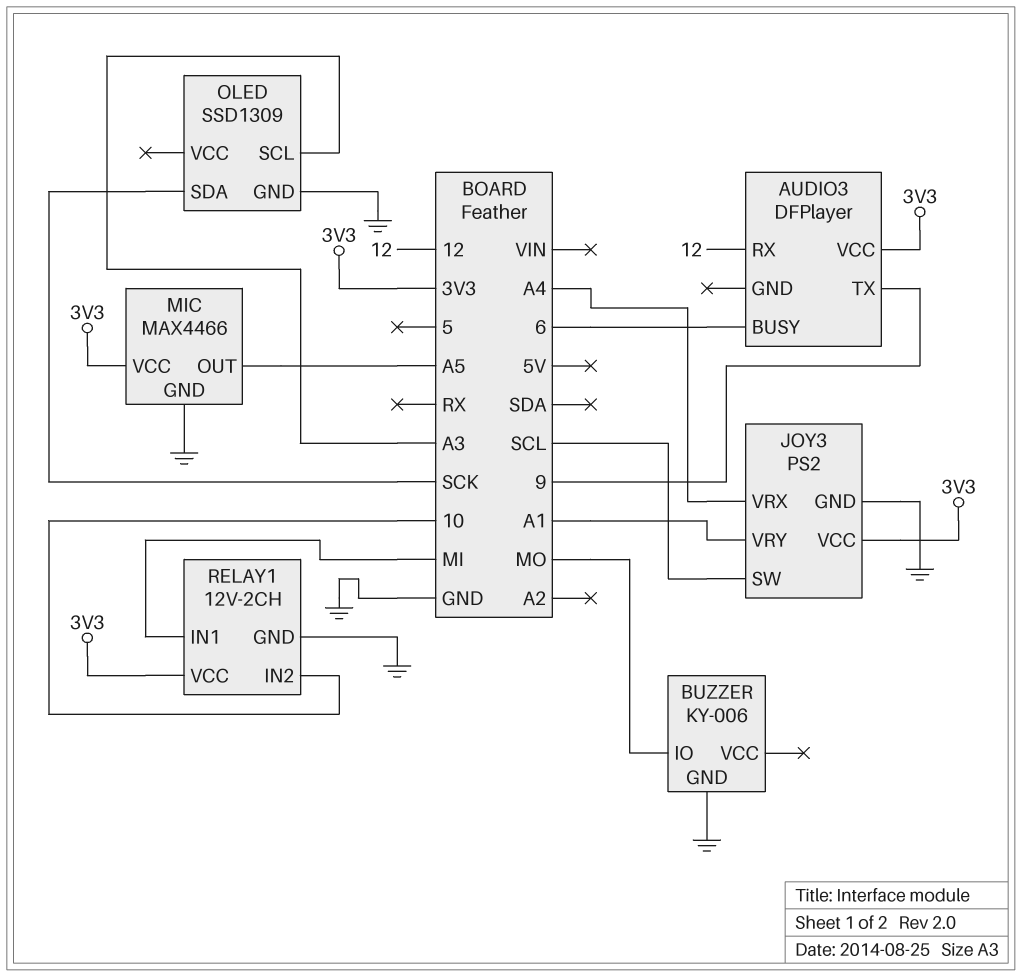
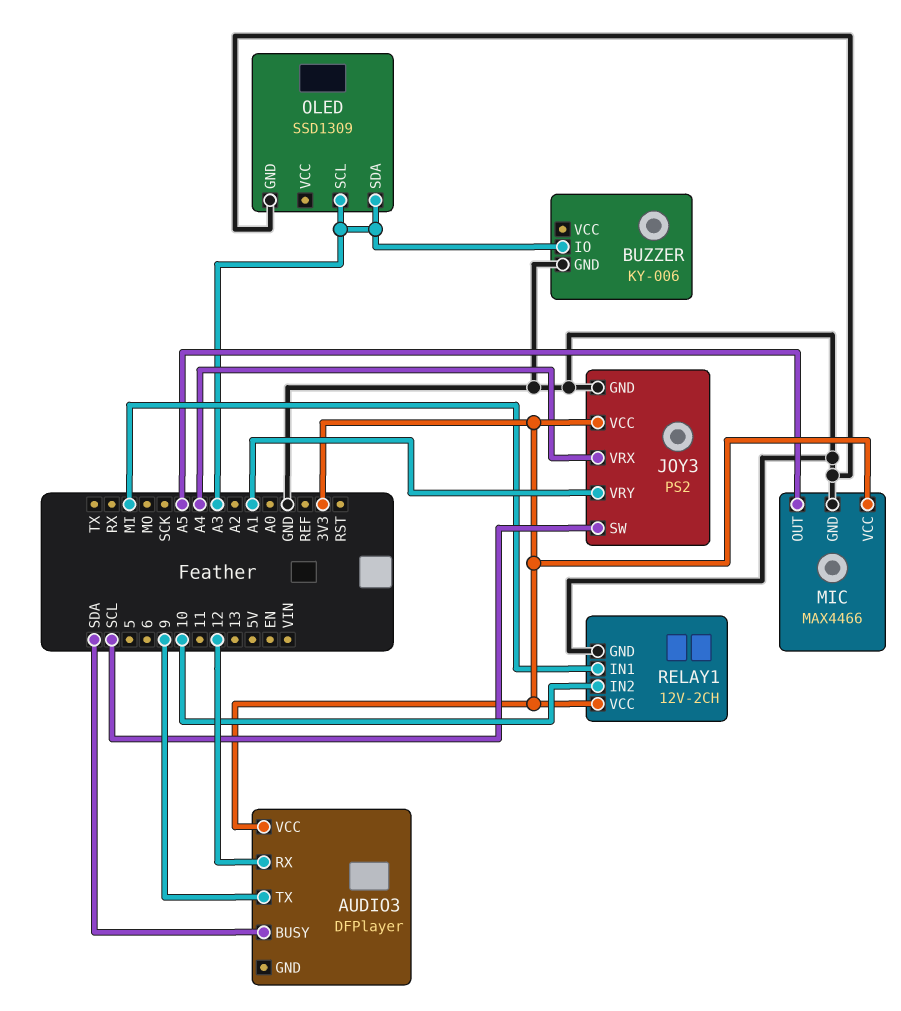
AUDIO3 pin BUSY: 6 -> SDA
BUZZER pin IO: MO -> A3
OLED pin SDA: SCK -> A3

